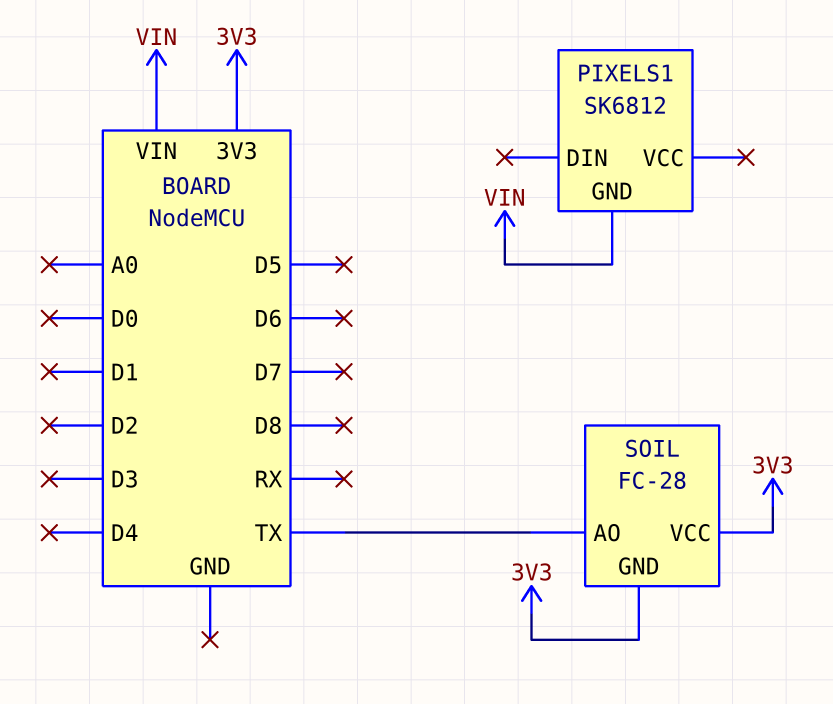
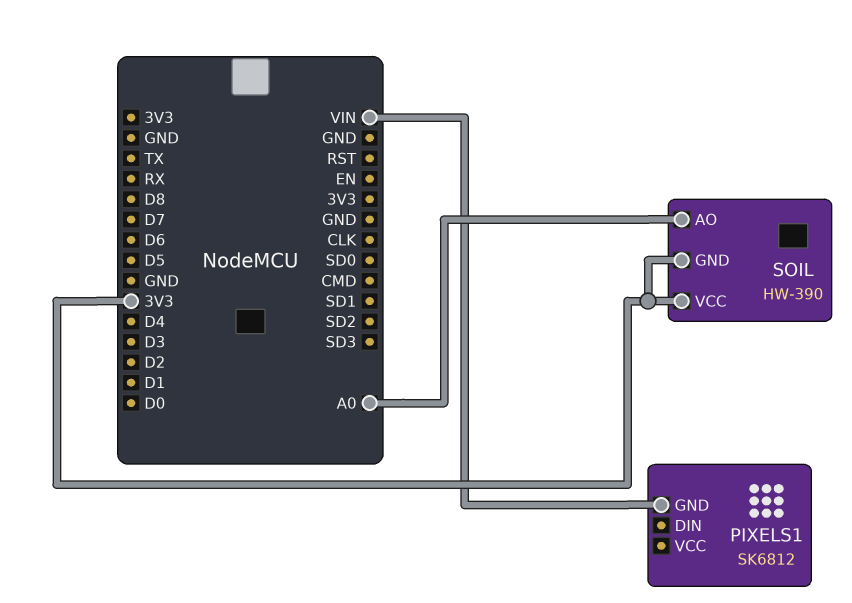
SOIL: FC-28 -> HW-390
SOIL pin AO: TX -> A0

